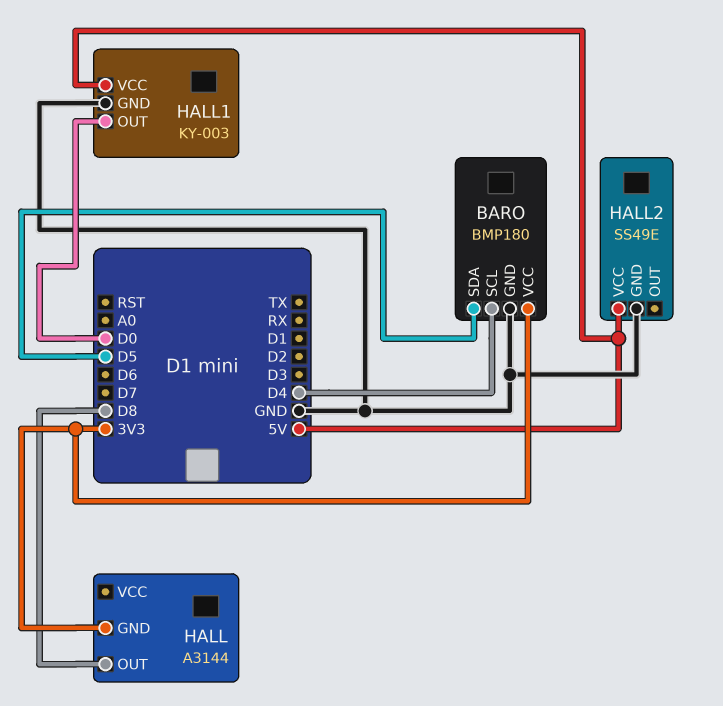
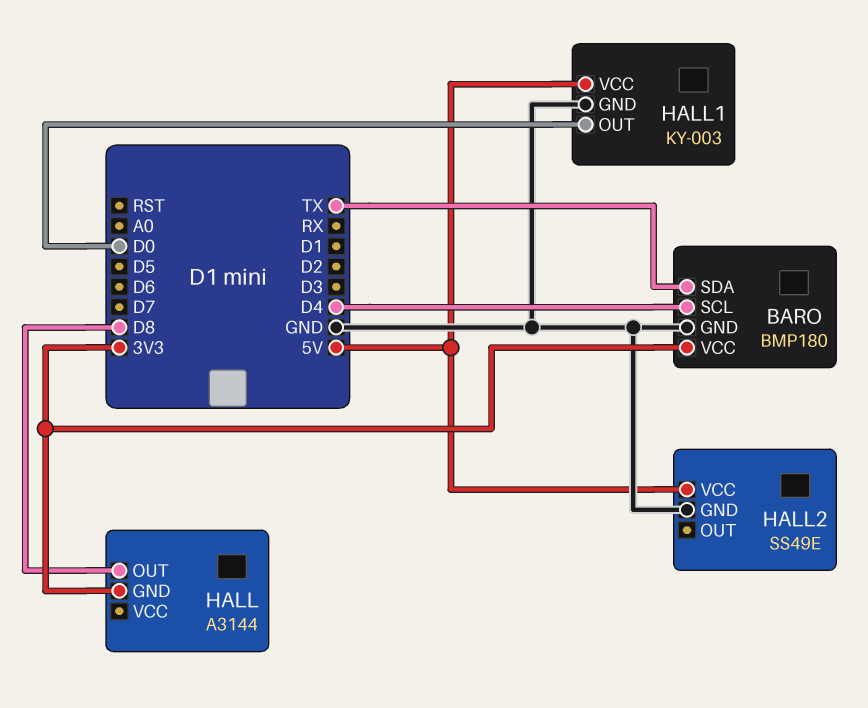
BARO pin SDA: D5 -> TX

